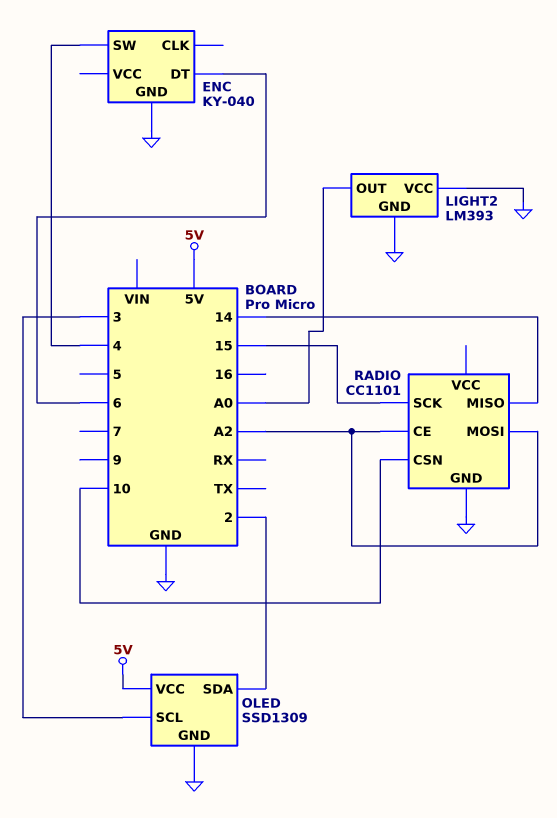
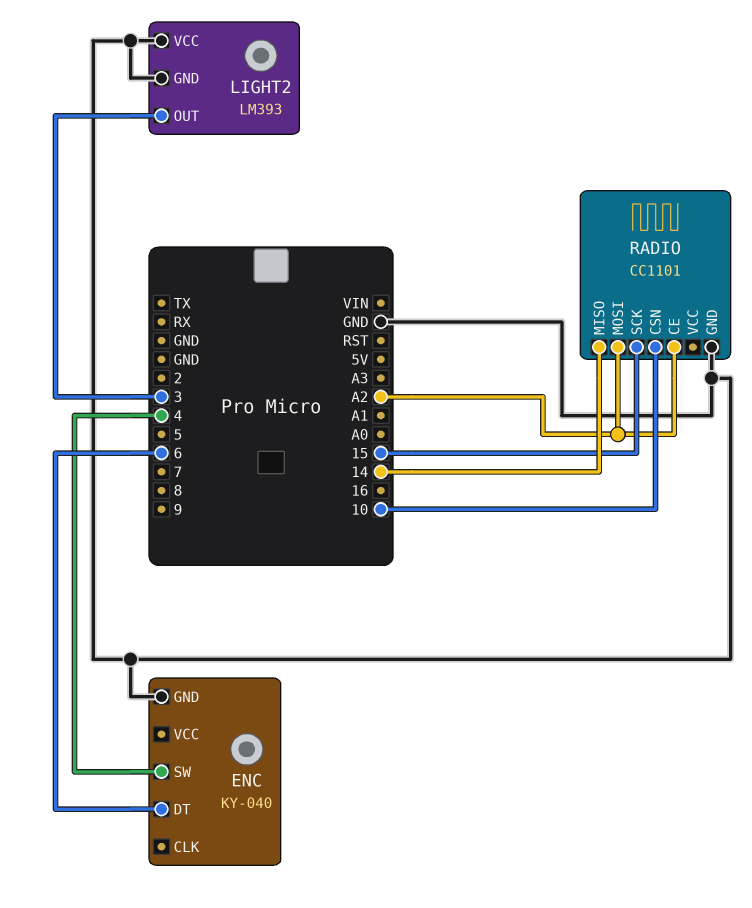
LIGHT2 pin OUT: A0 -> 3
OLED: SSD1309 -> none
OLED pin GND: GND -> none
OLED pin SCL: 3 -> none
OLED pin SDA: 2 -> none
OLED pin VCC: 5V -> none

